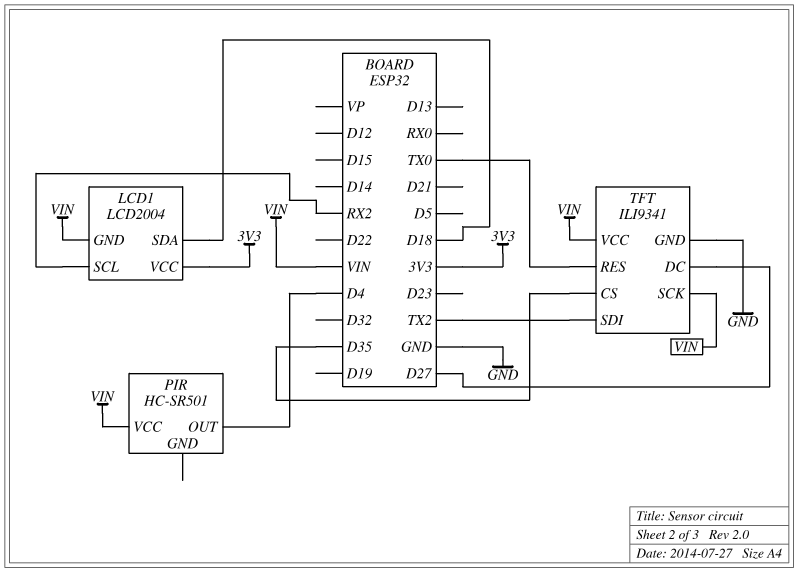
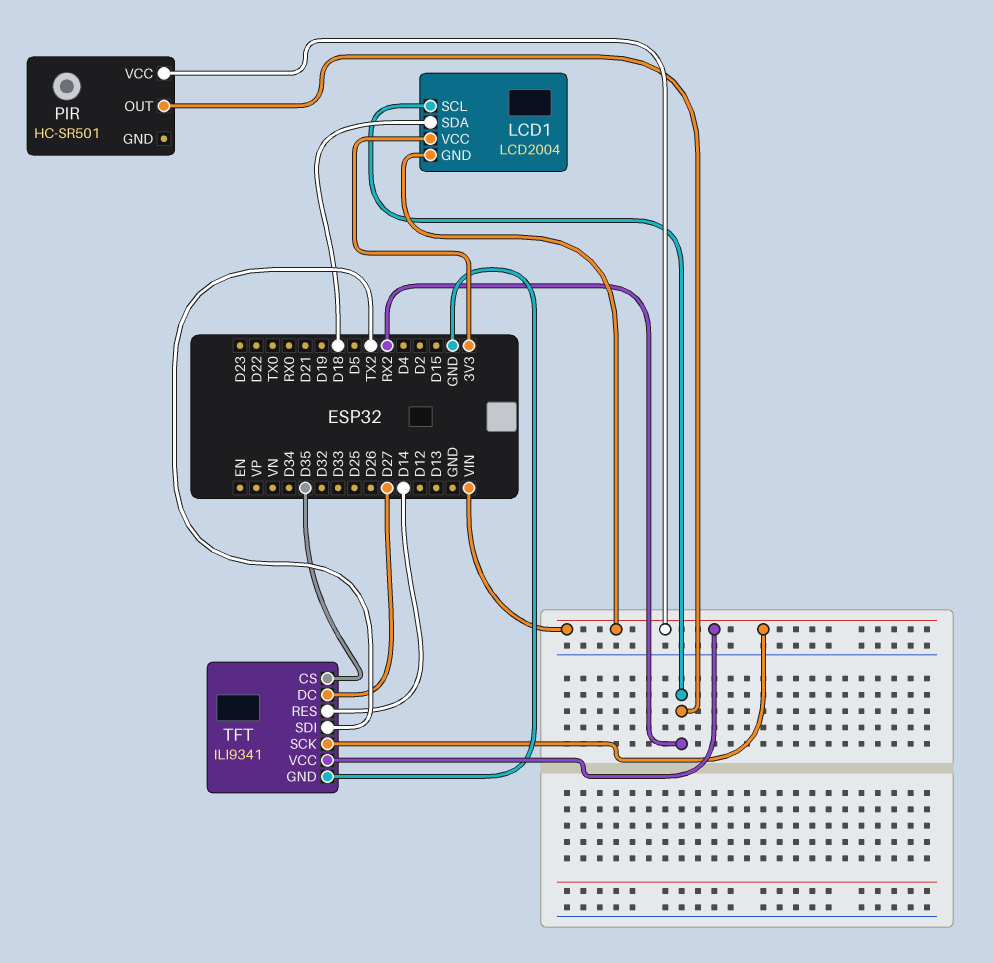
PIR pin OUT: D4 -> RX2
TFT pin RES: TX0 -> D14

